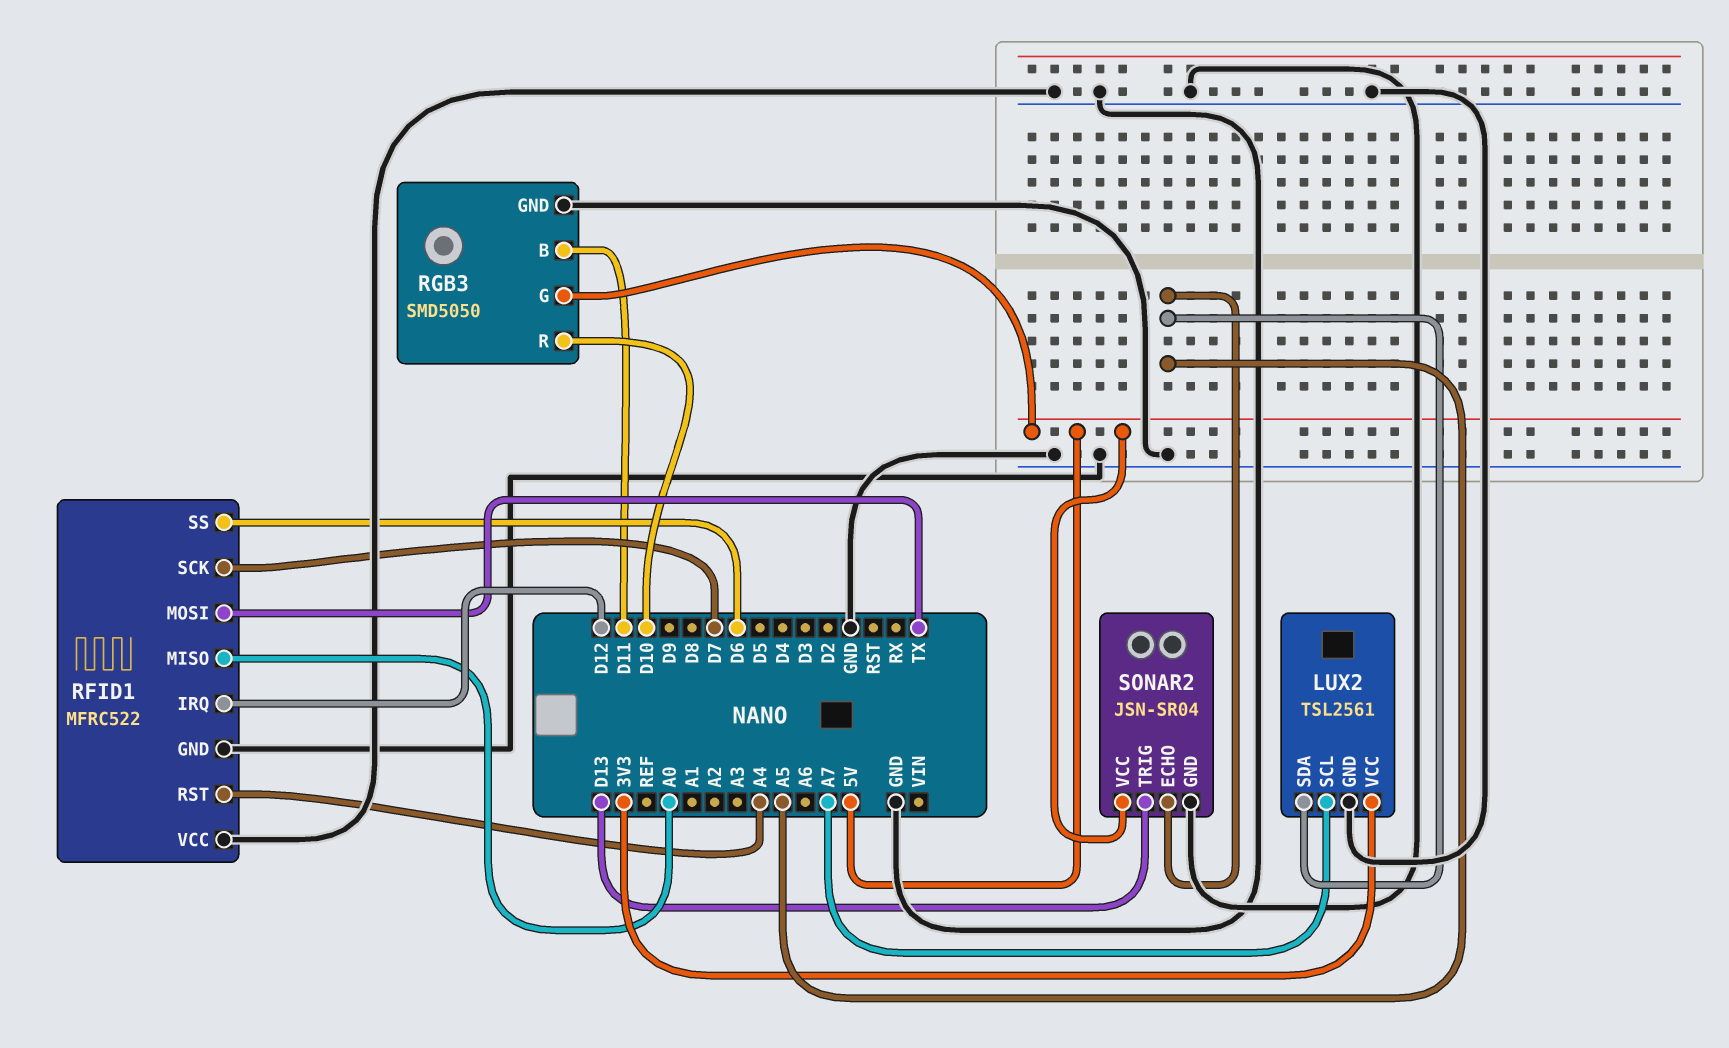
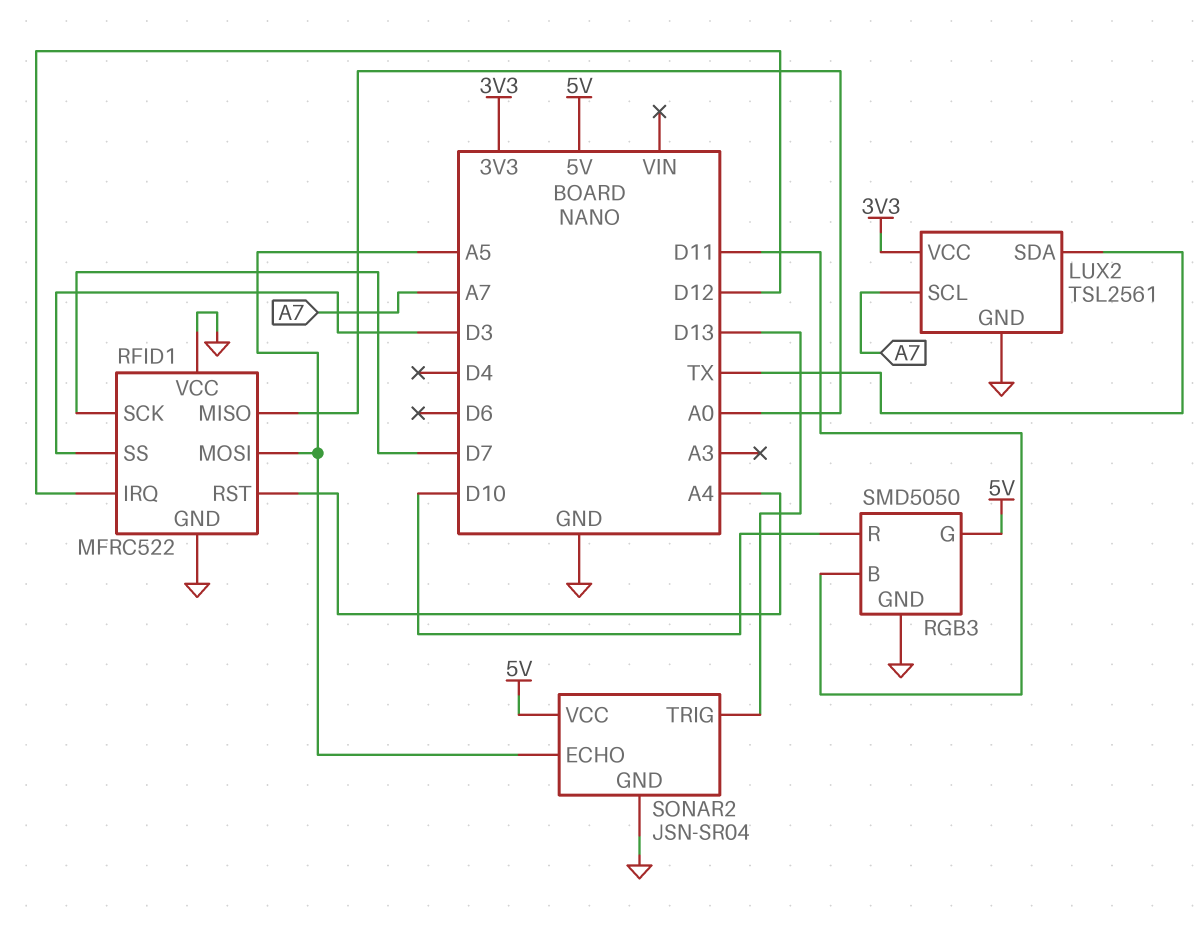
LUX2 pin SDA: A5 -> TX
RFID1 pin MOSI: TX -> A5
RFID1 pin SS: D6 -> D3

